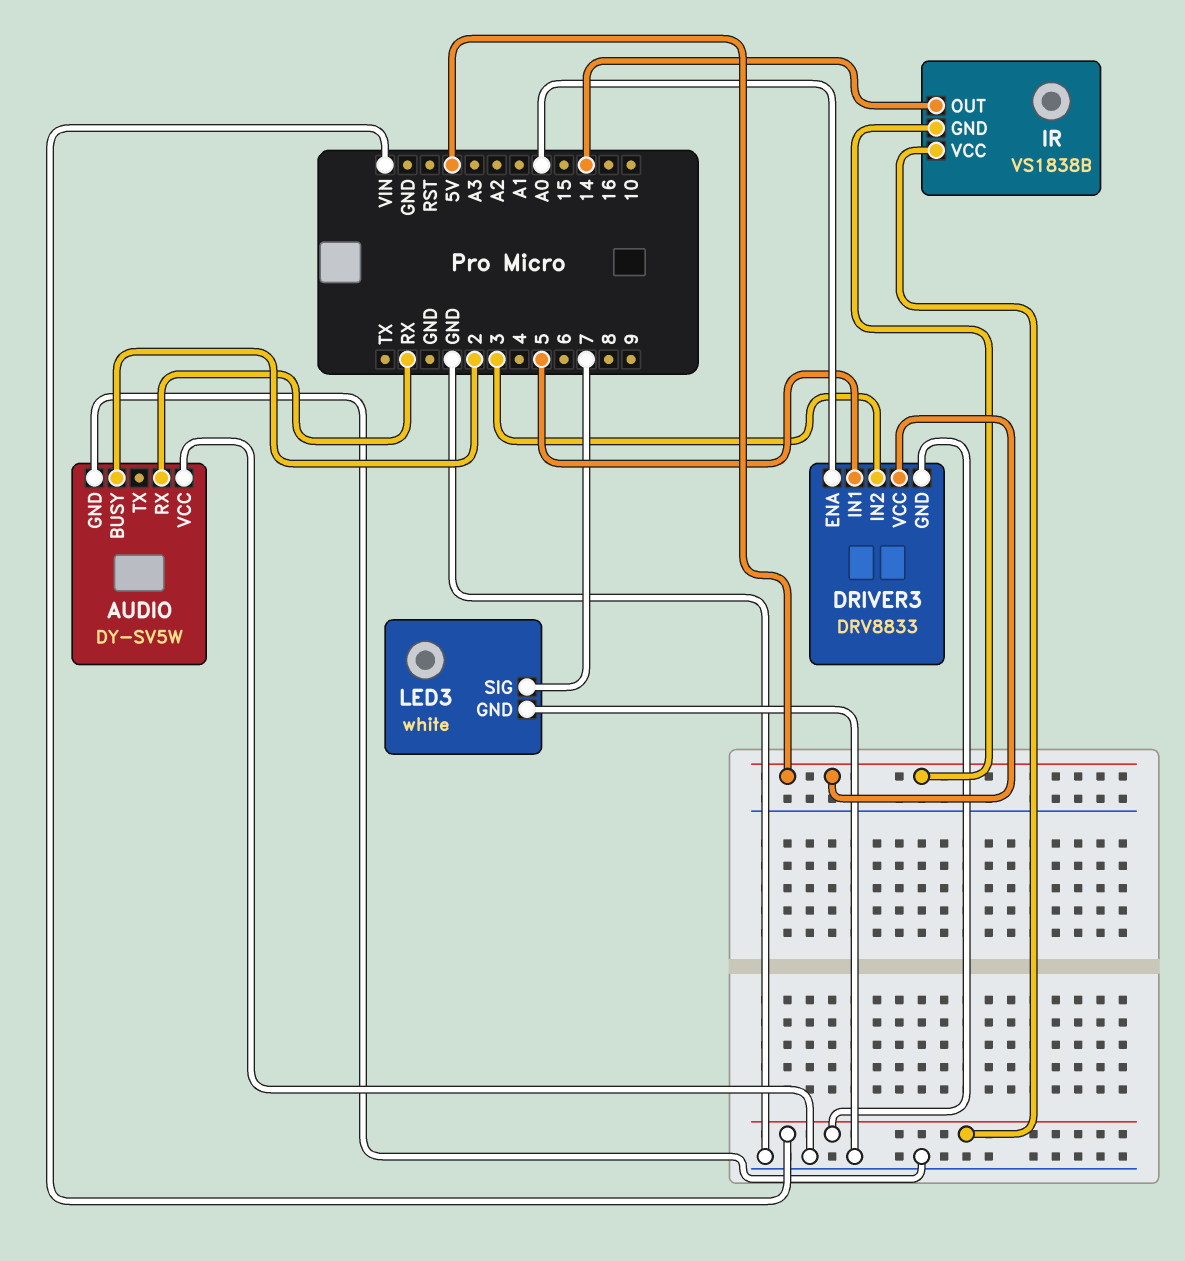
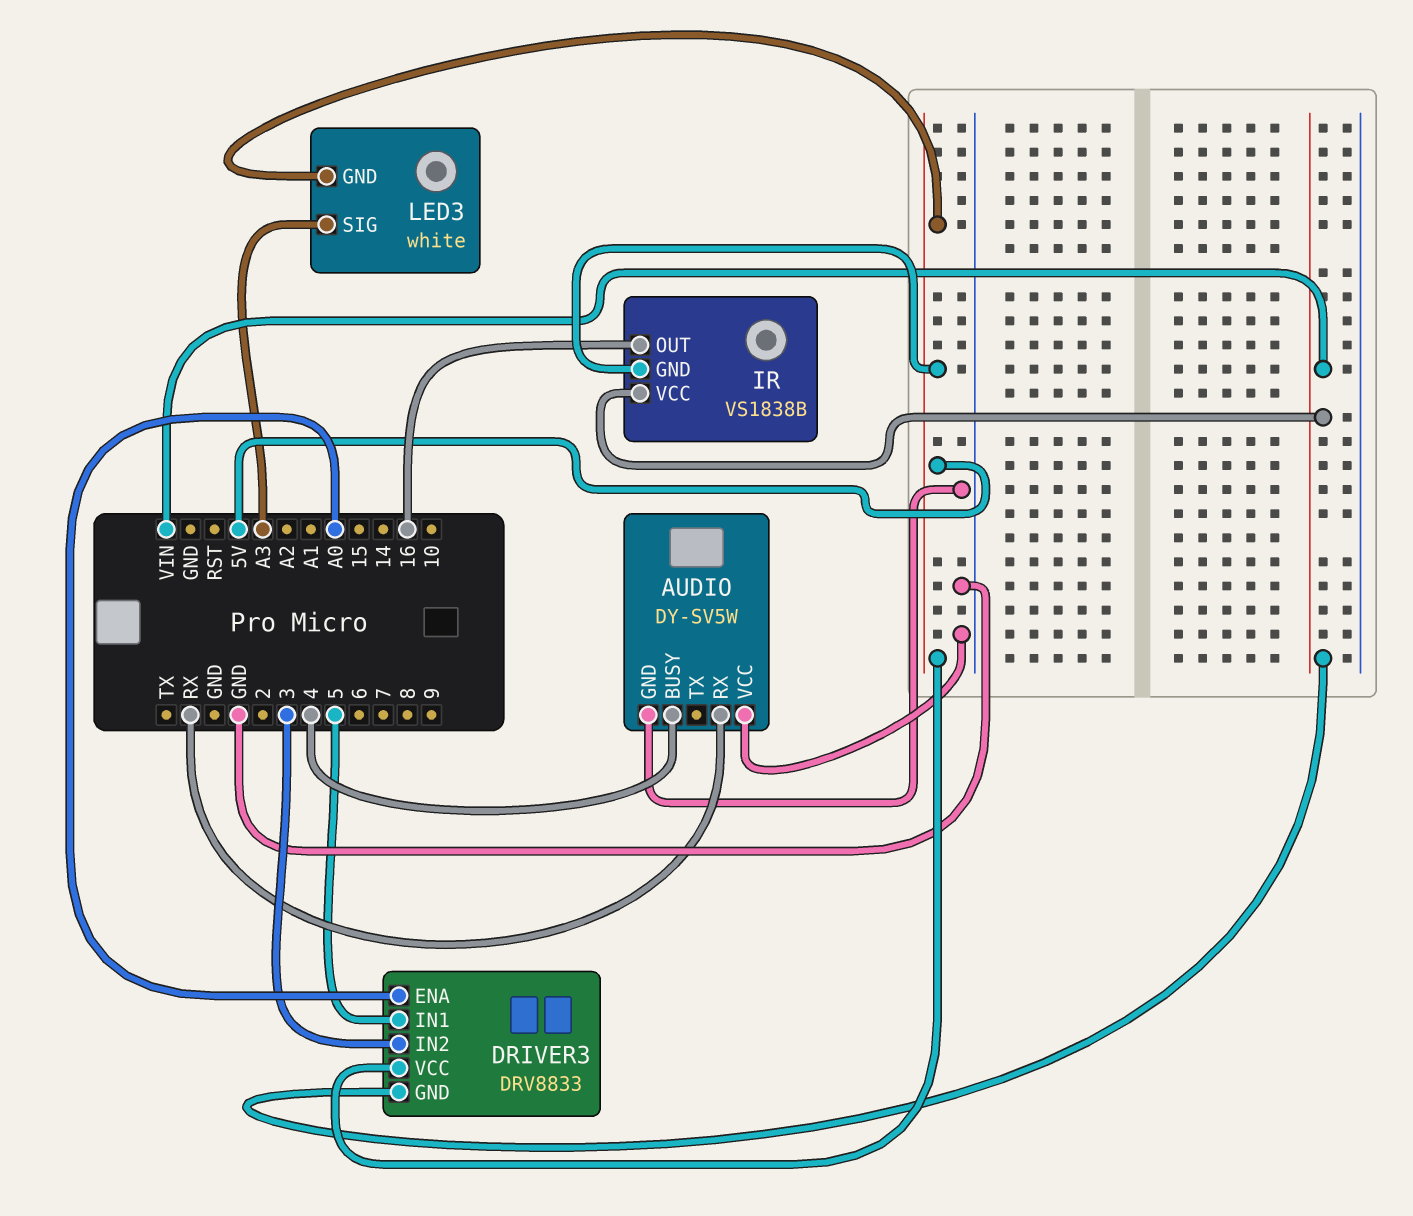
AUDIO pin BUSY: 2 -> 4
IR pin OUT: 14 -> 16
LED3 pin GND: GND -> 5V
LED3 pin SIG: 7 -> A3

